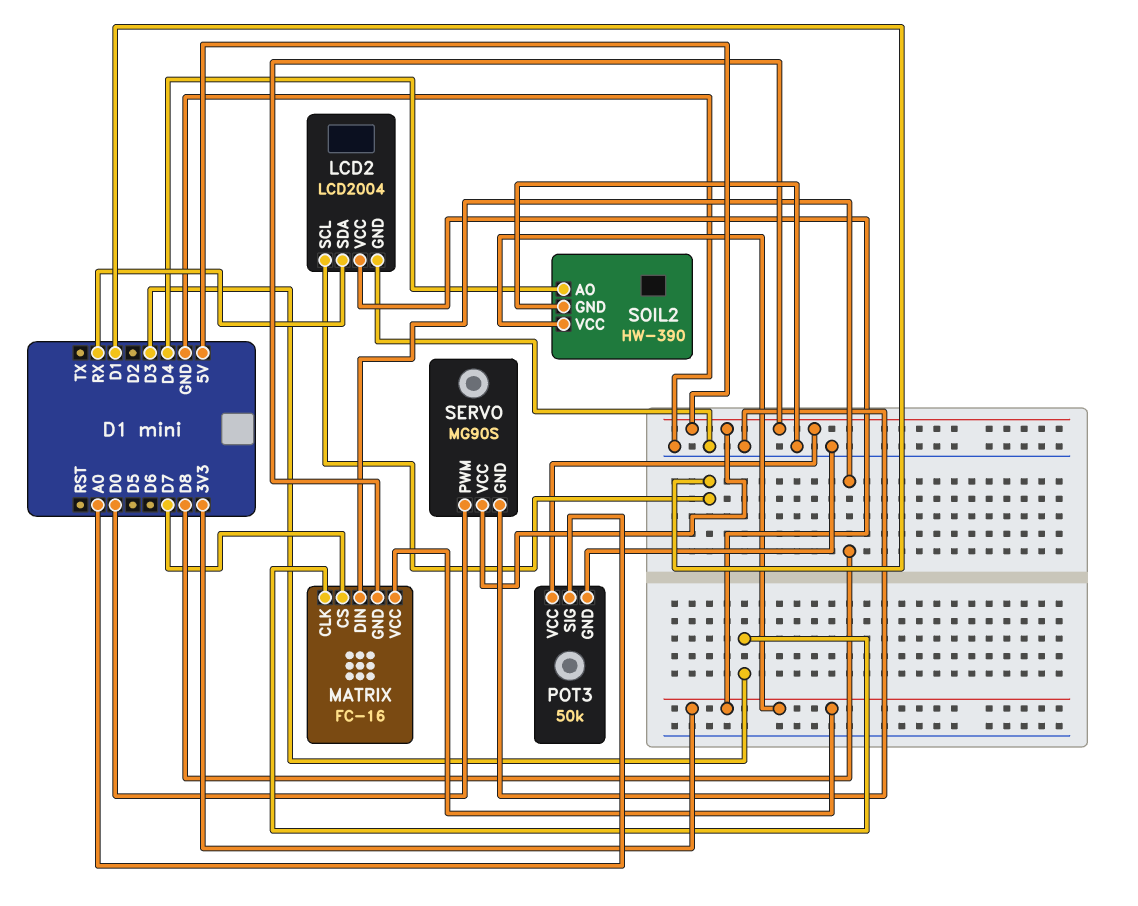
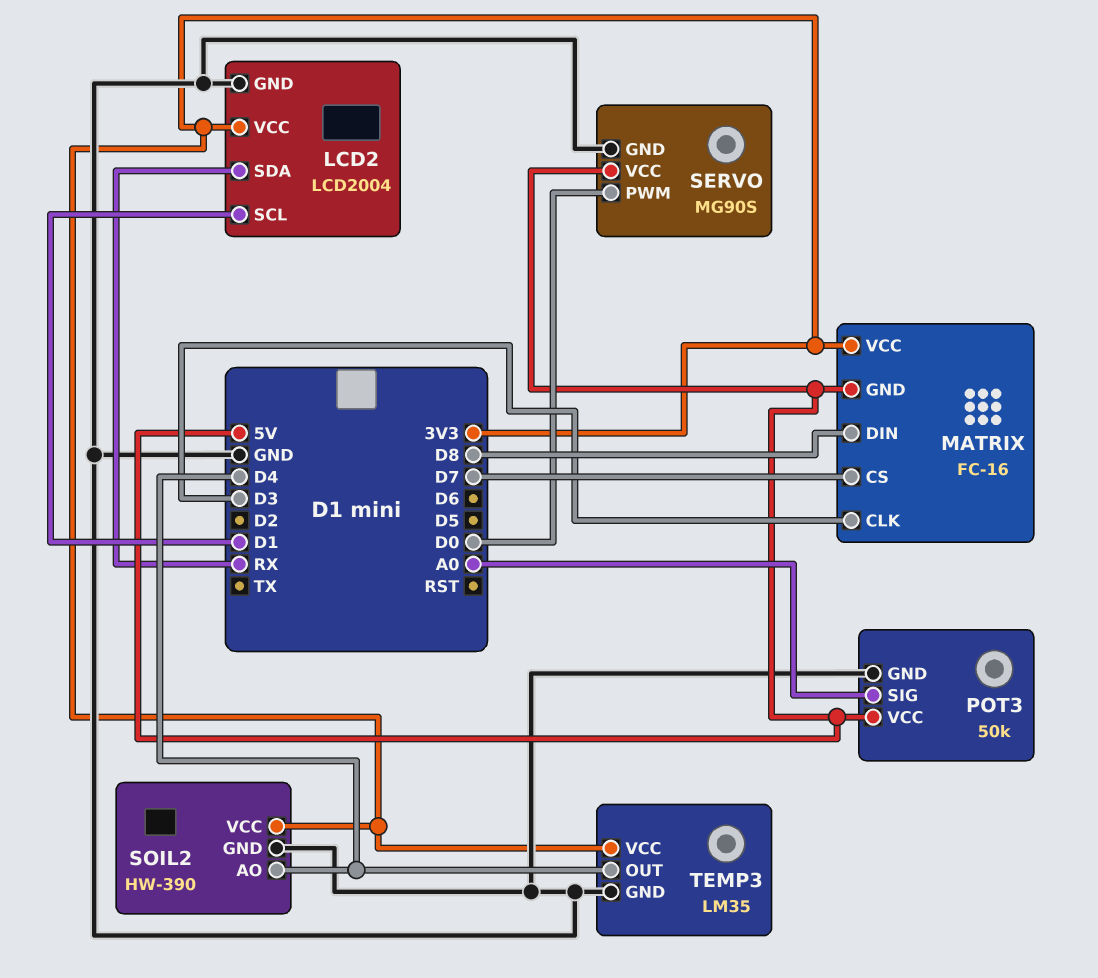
TEMP3: none -> LM35
TEMP3 pin GND: none -> GND
TEMP3 pin OUT: none -> D4
TEMP3 pin VCC: none -> 3V3

